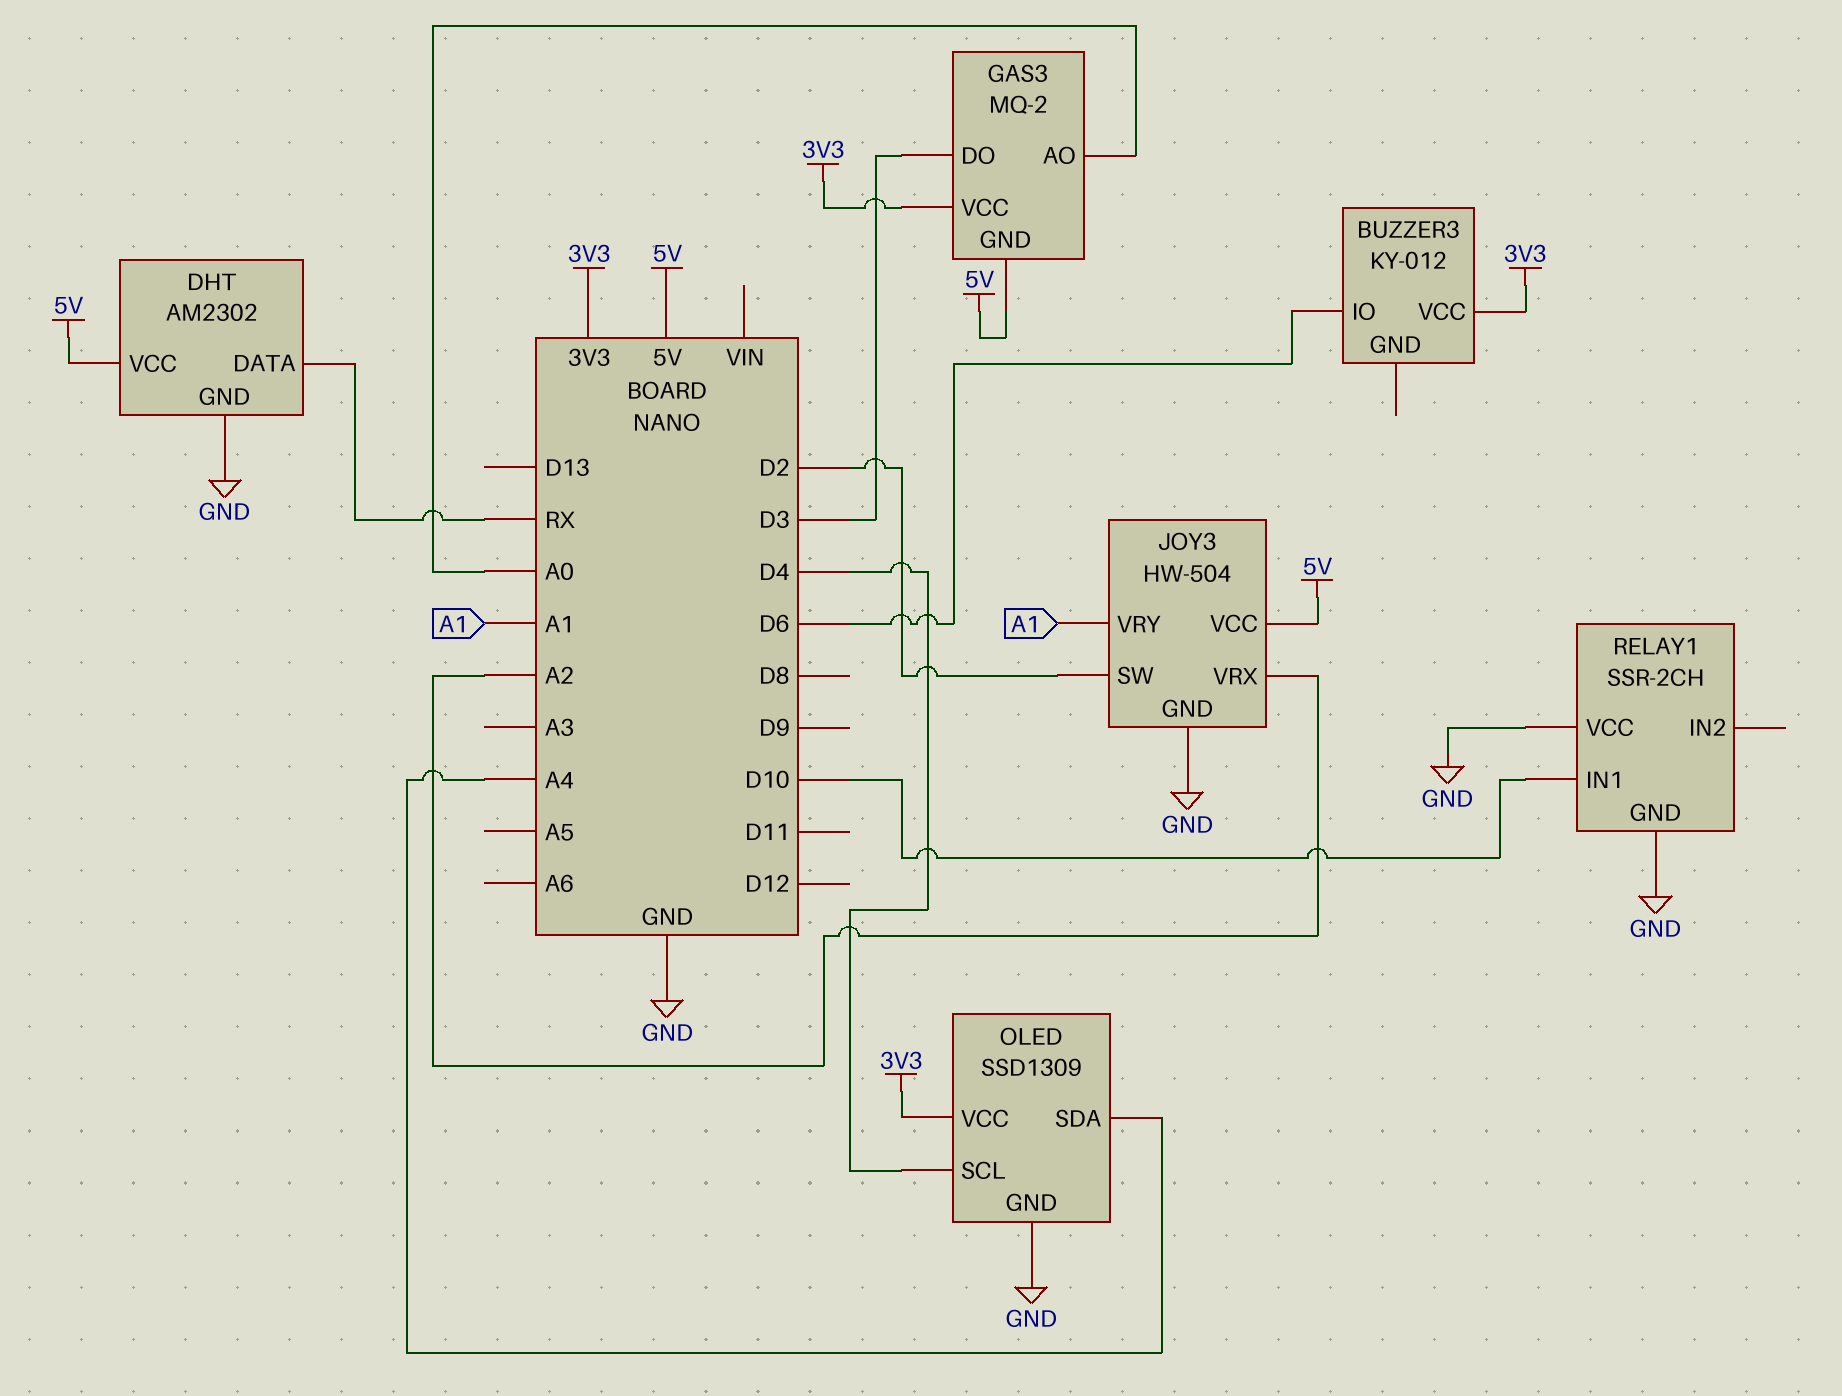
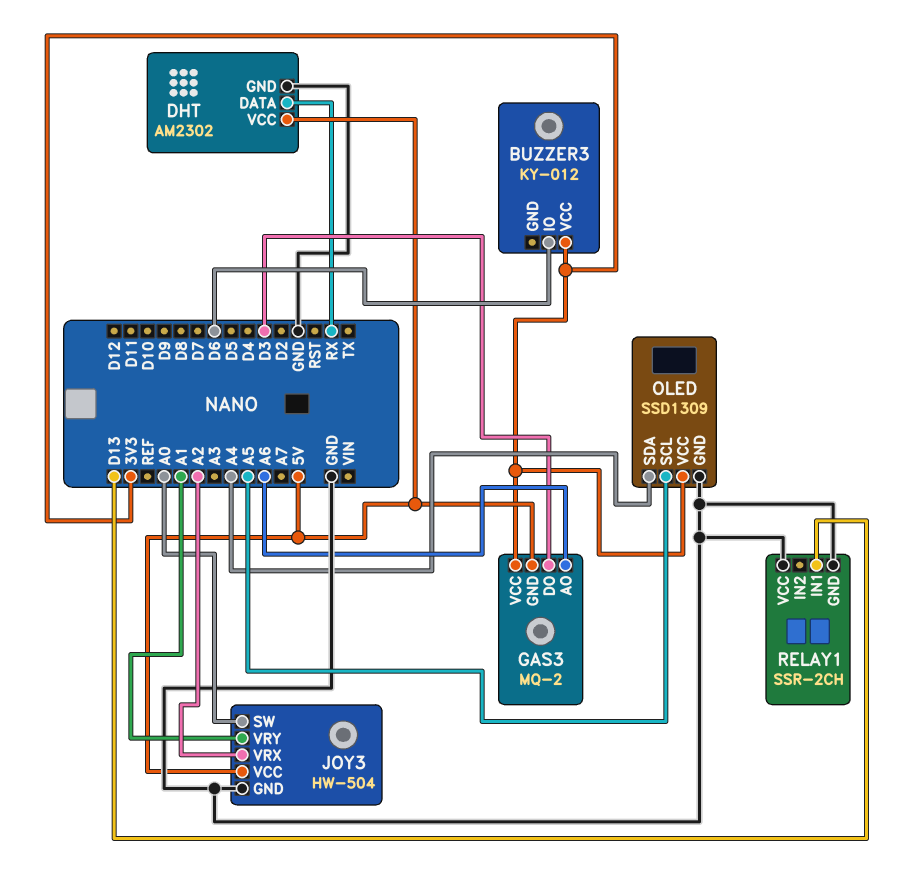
GAS3 pin AO: A0 -> A6
JOY3 pin SW: D2 -> A0
OLED pin SCL: D4 -> A5
RELAY1 pin IN1: D10 -> D13

